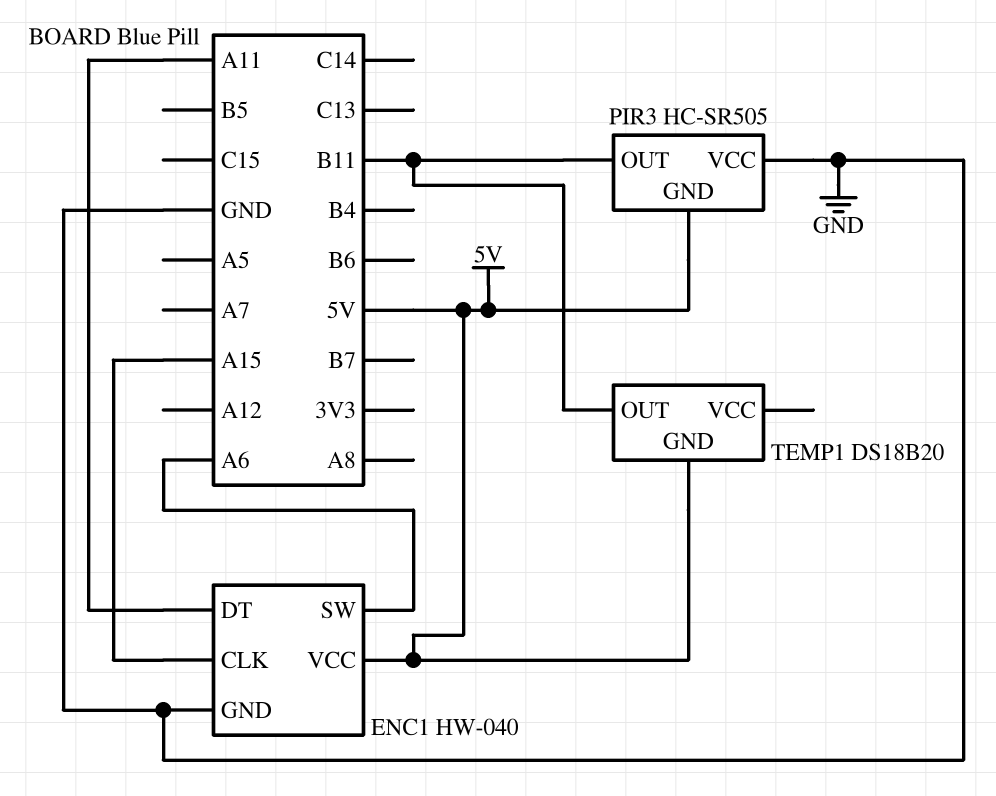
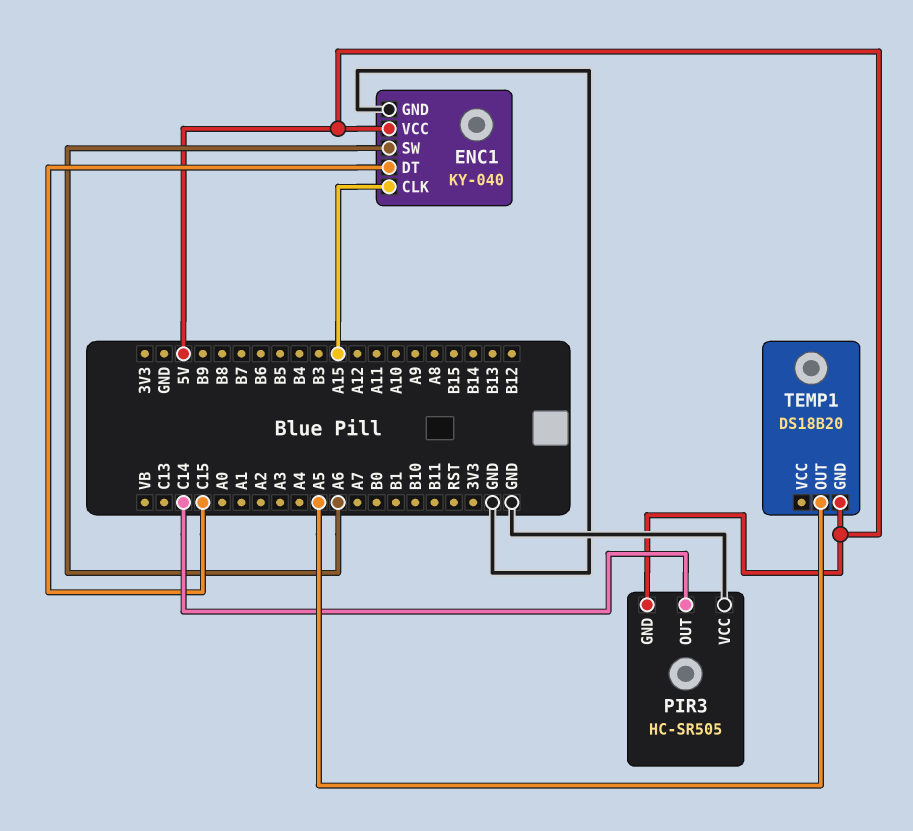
ENC1: HW-040 -> KY-040
ENC1 pin DT: A11 -> C15
PIR3 pin OUT: B11 -> C14
TEMP1 pin OUT: B11 -> A5

